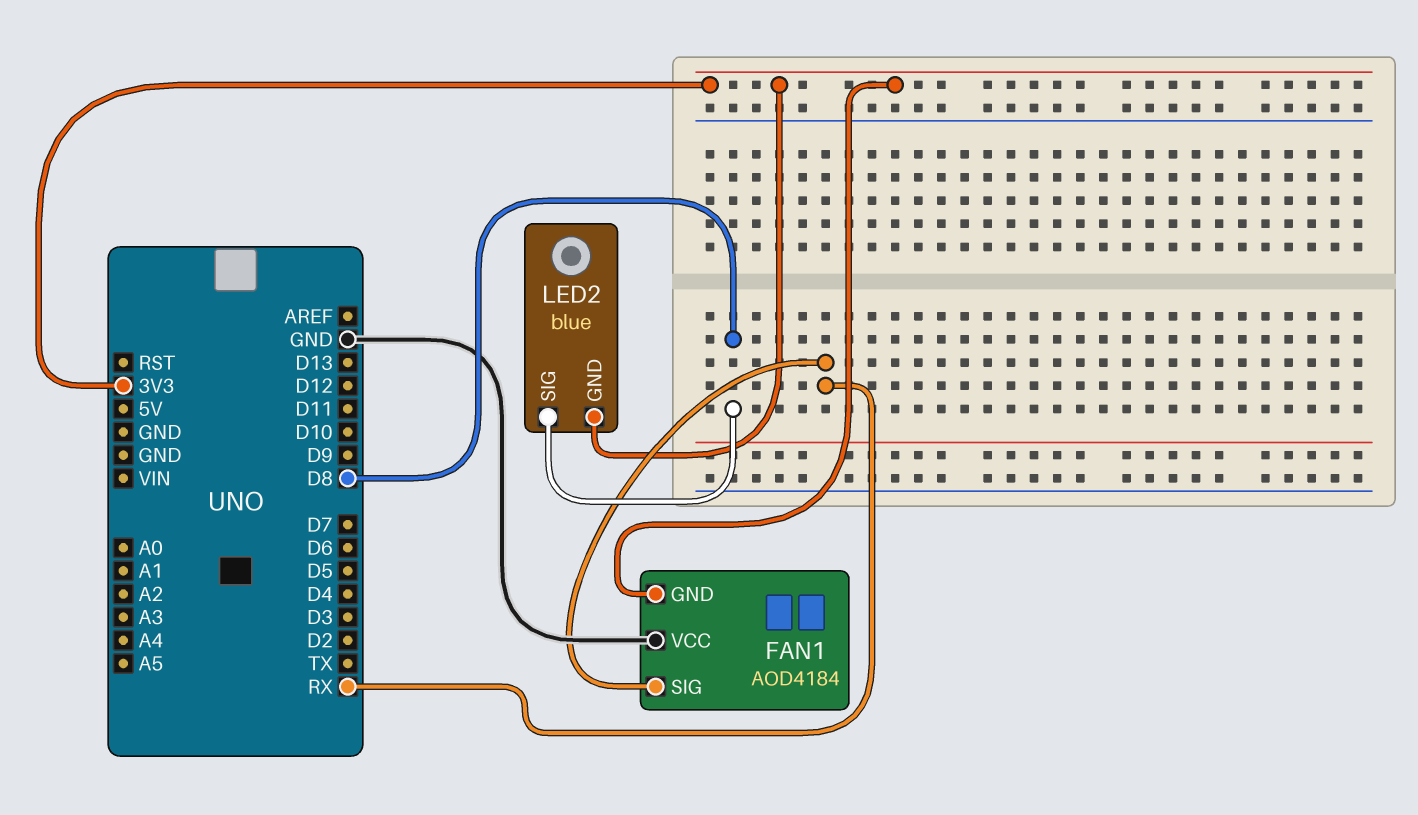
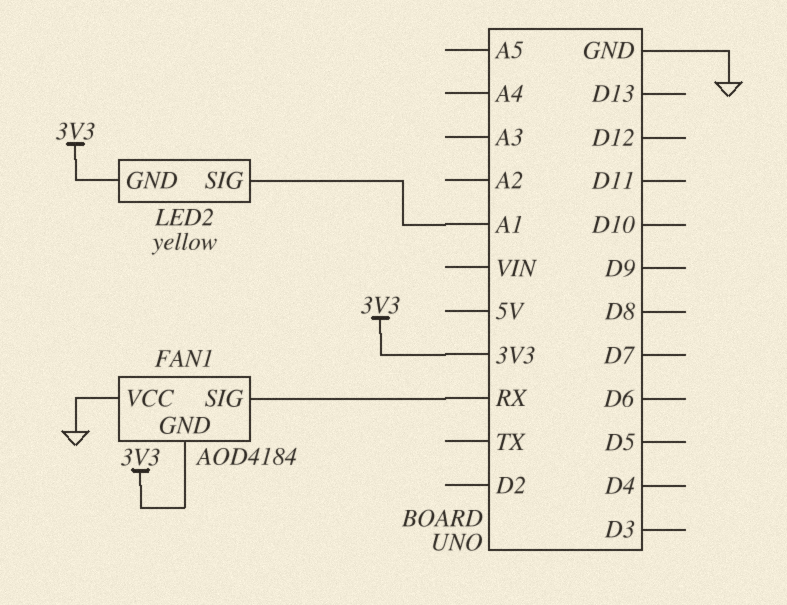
LED2: blue -> yellow
LED2 pin SIG: D8 -> A1

